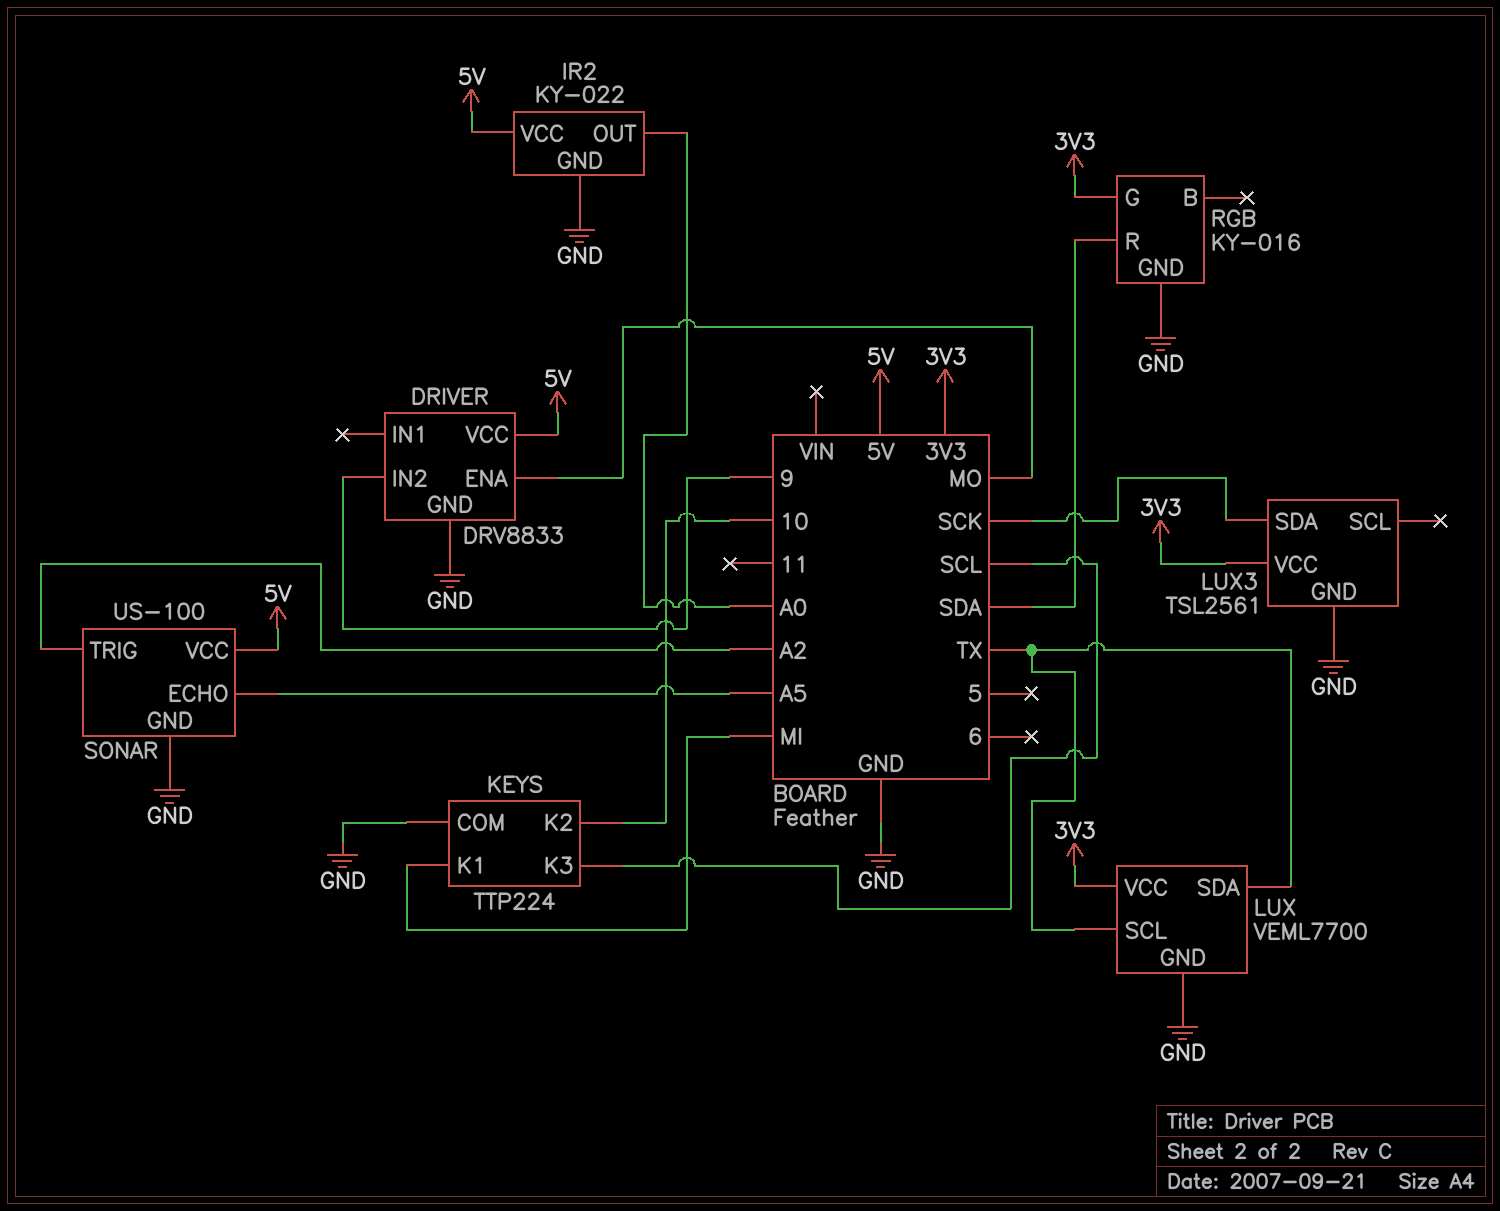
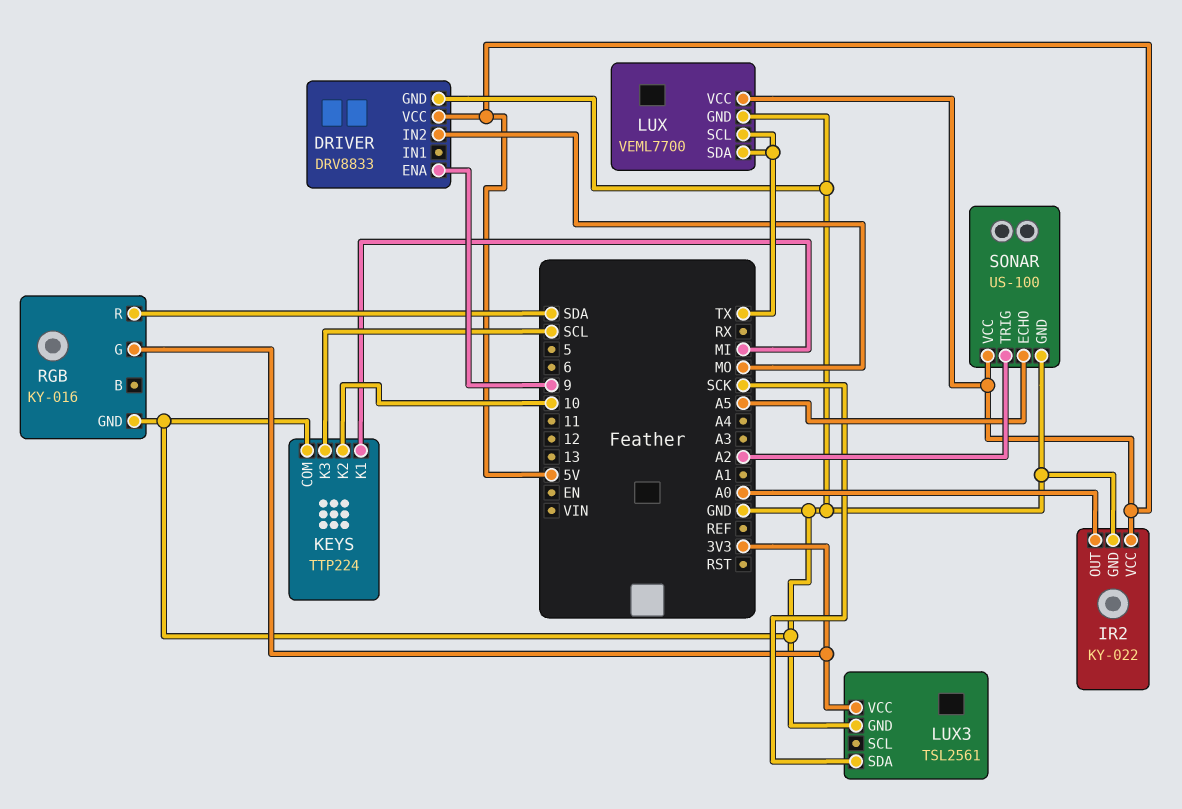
DRIVER pin ENA: MO -> 9
DRIVER pin IN2: 9 -> MO
LUX pin VCC: 3V3 -> 5V

